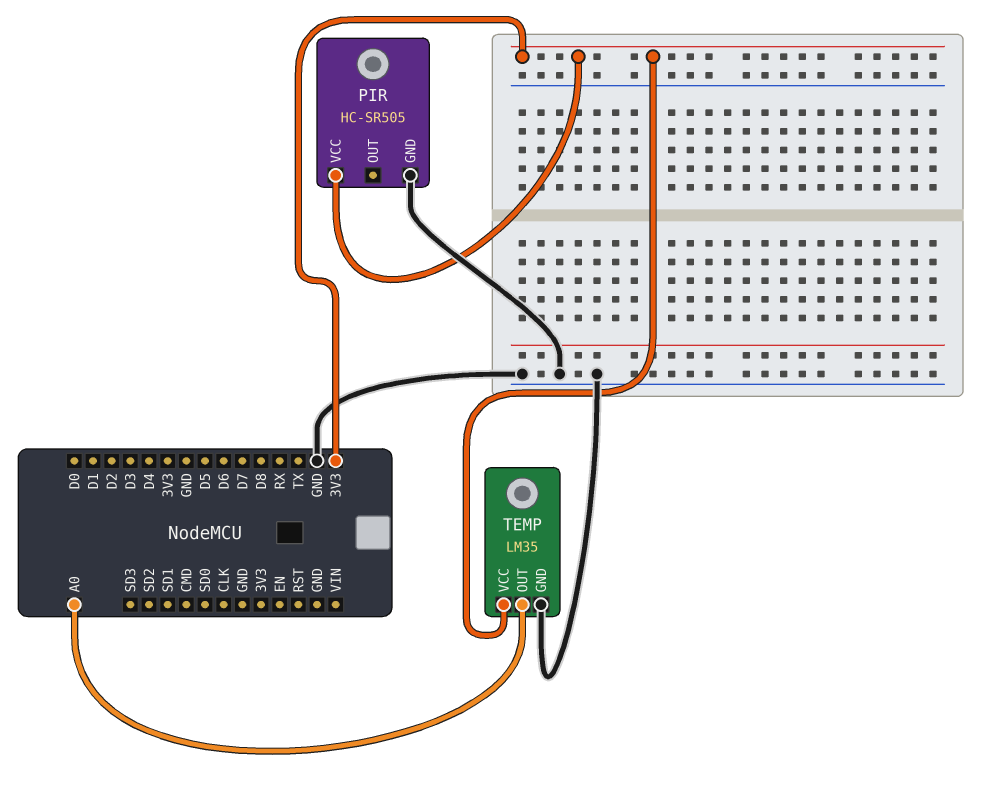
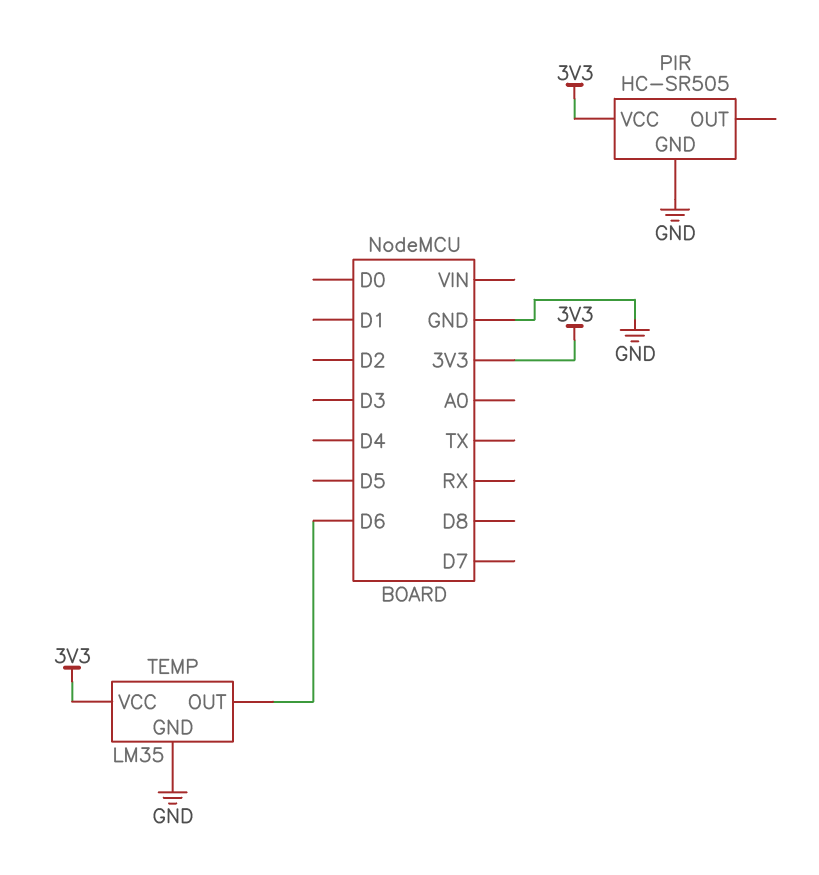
TEMP pin OUT: A0 -> D6

